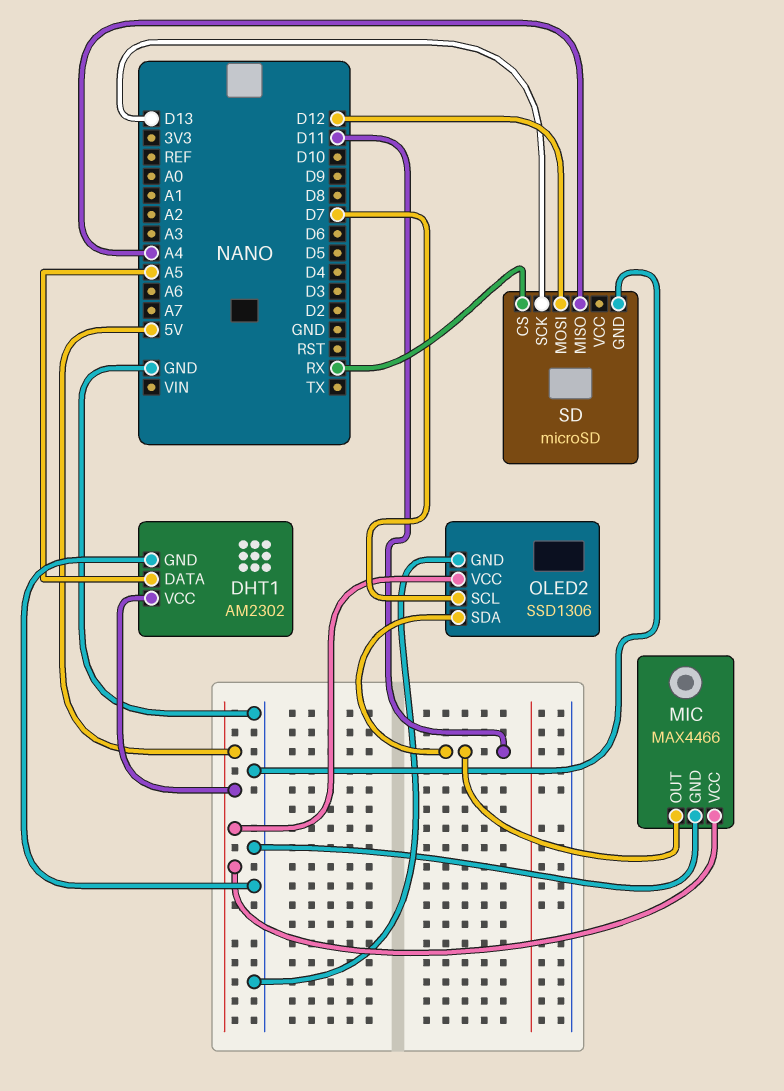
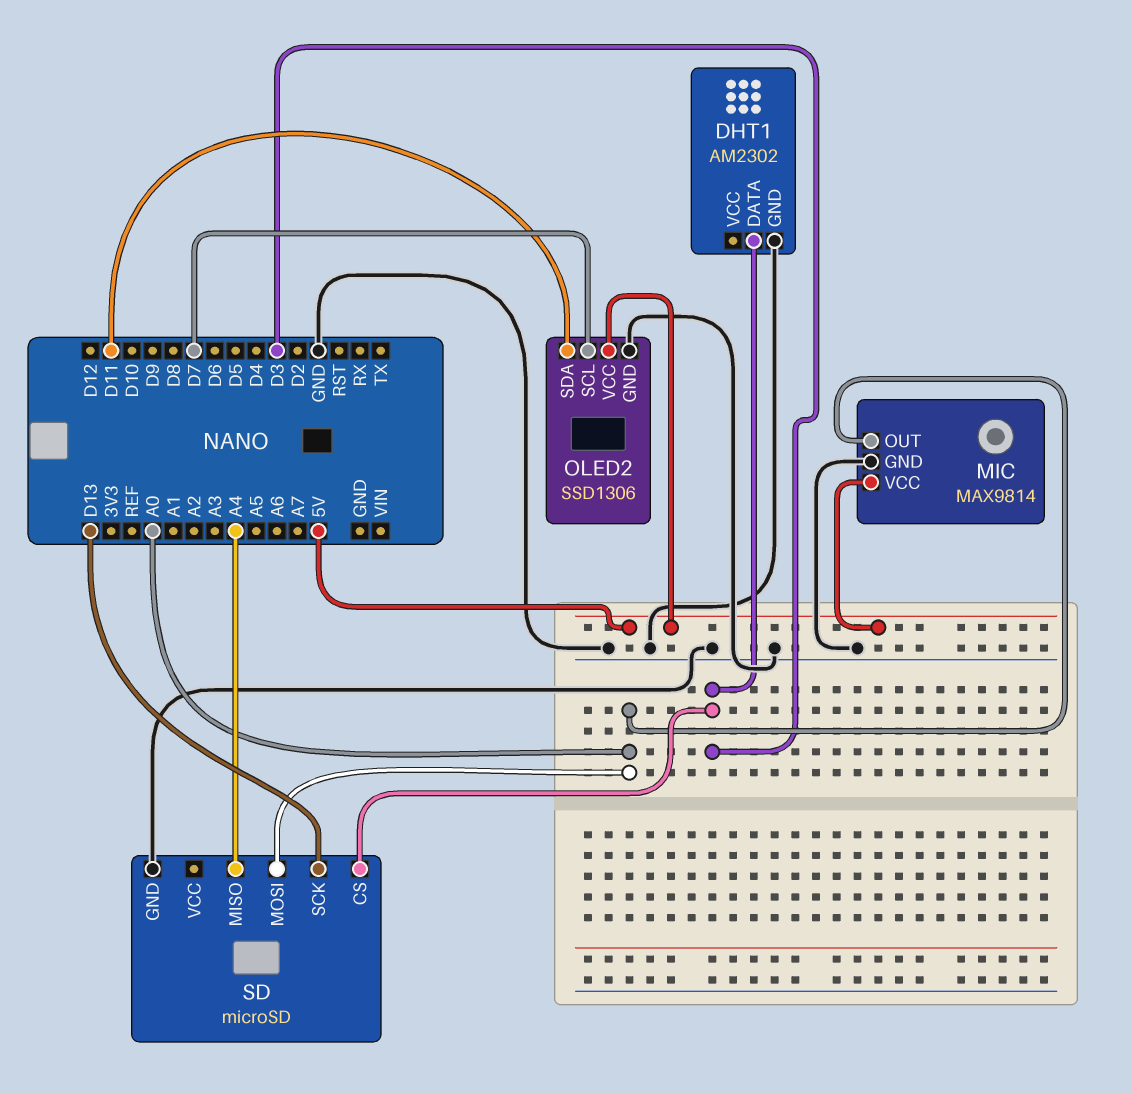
DHT1 pin DATA: A5 -> D3
DHT1 pin VCC: 5V -> none
MIC: MAX4466 -> MAX9814
MIC pin OUT: D11 -> A0
SD pin CS: RX -> D3
SD pin MOSI: D12 -> A0

